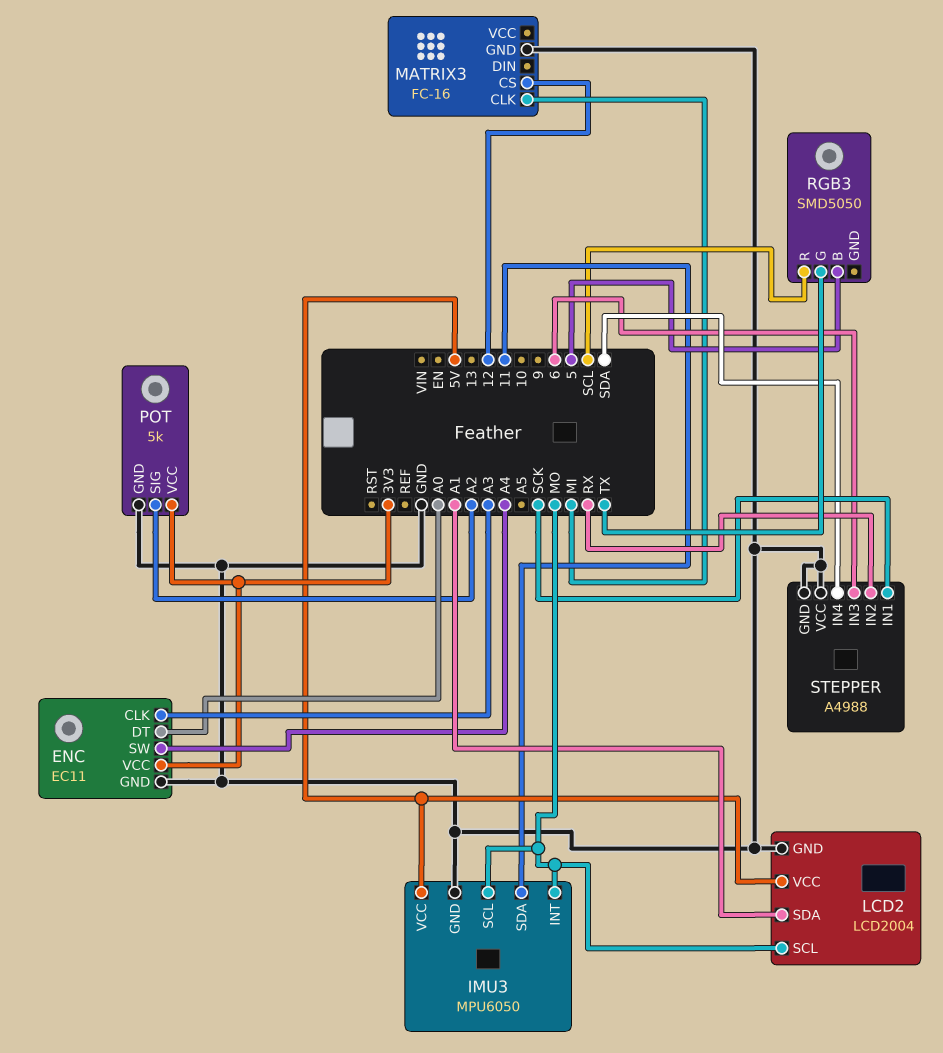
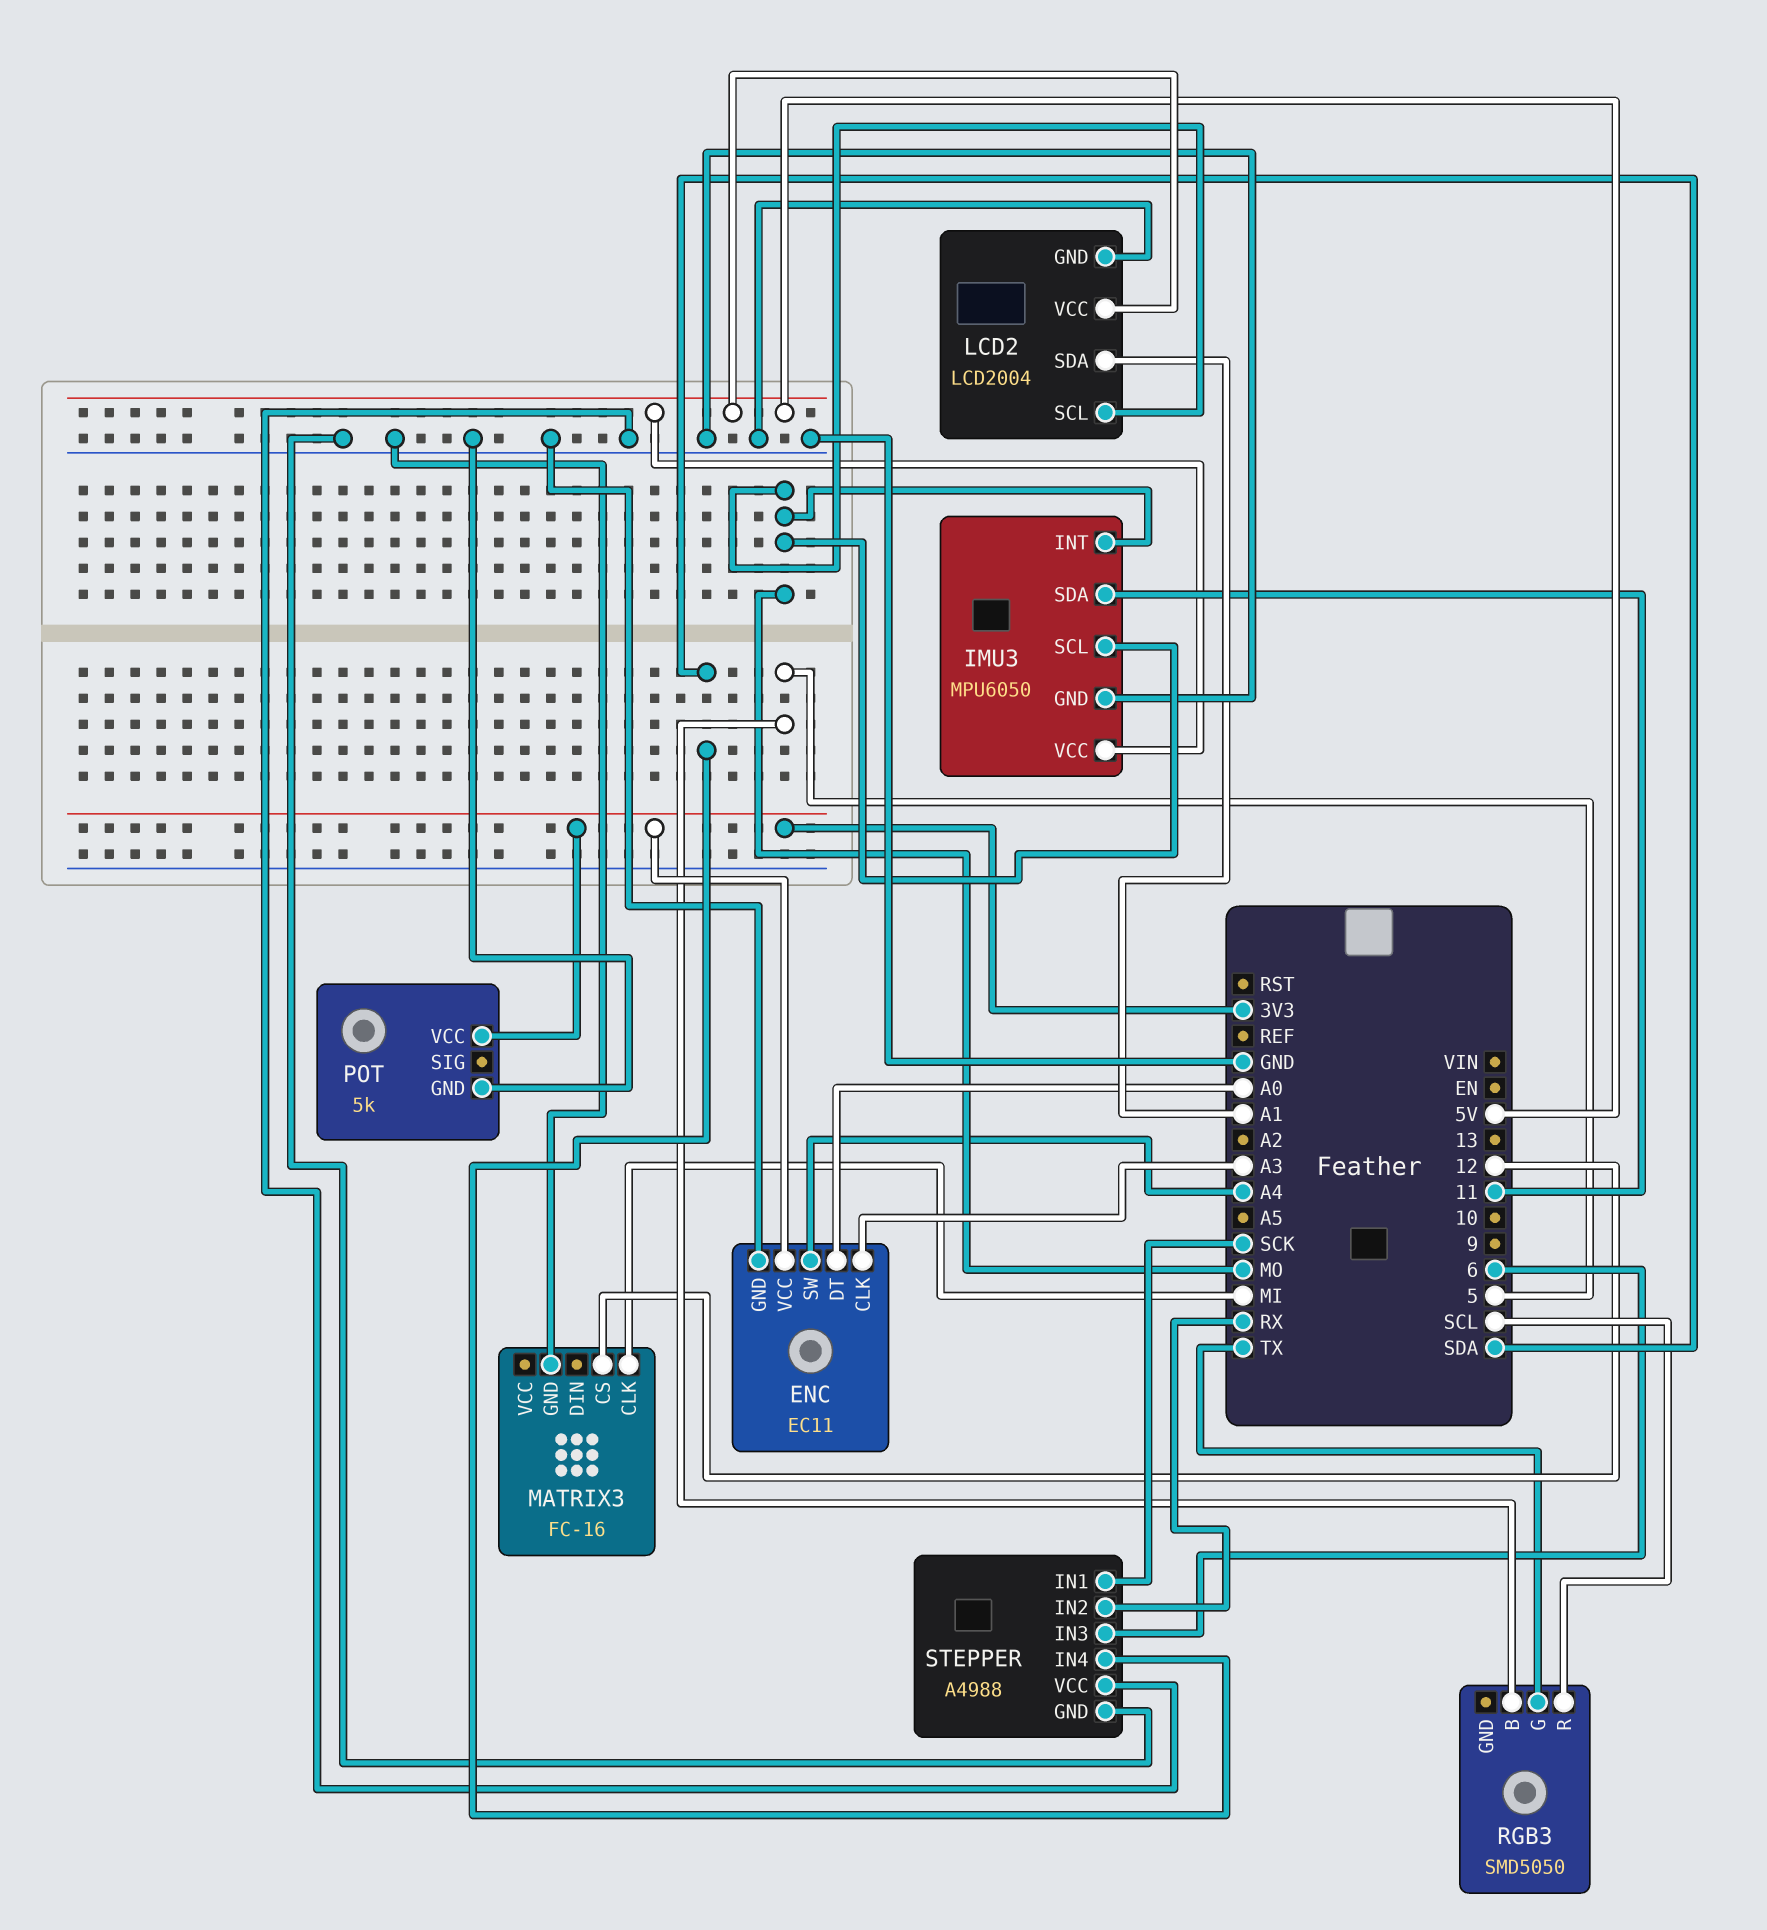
POT pin SIG: A2 -> none

